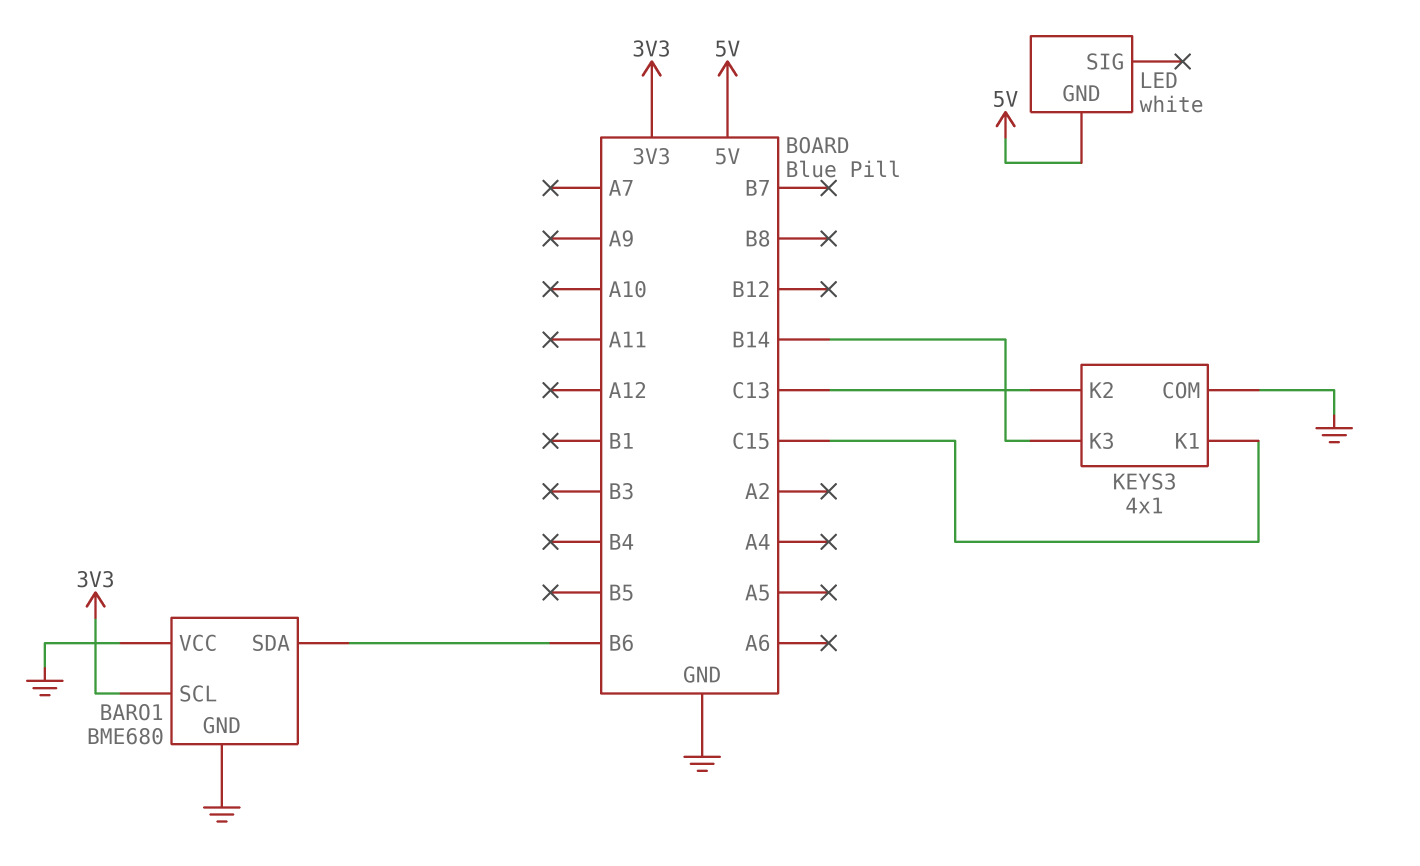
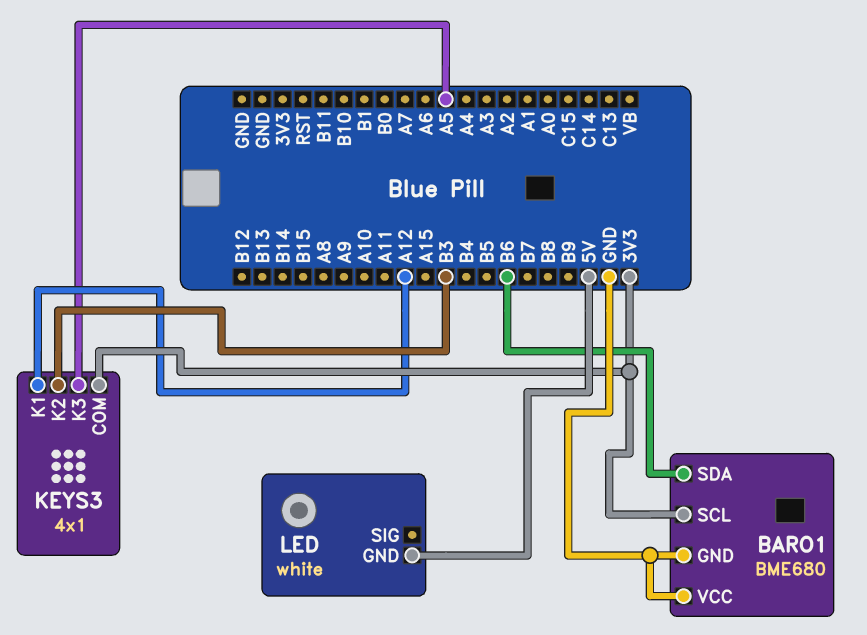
KEYS3 pin COM: GND -> 3V3
KEYS3 pin K1: C15 -> A12
KEYS3 pin K2: C13 -> B3
KEYS3 pin K3: B14 -> A5

